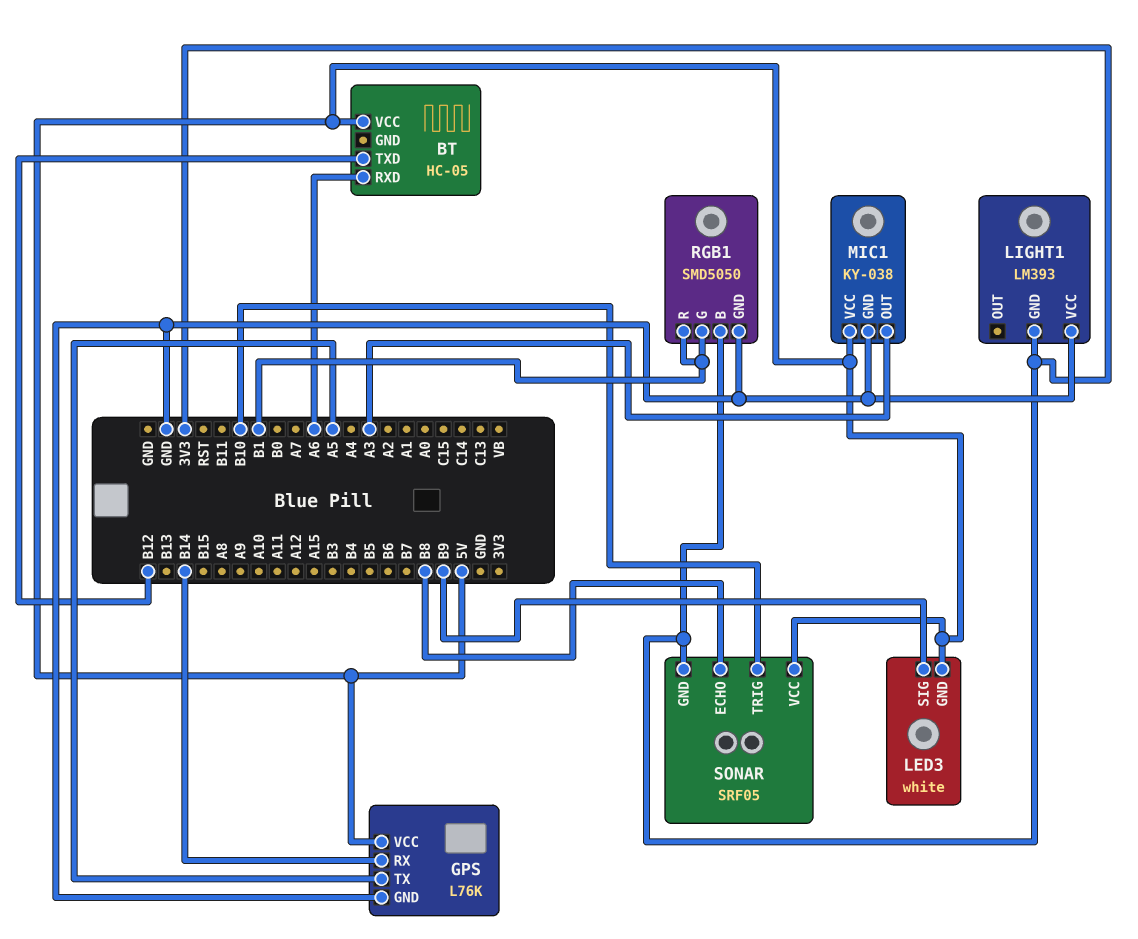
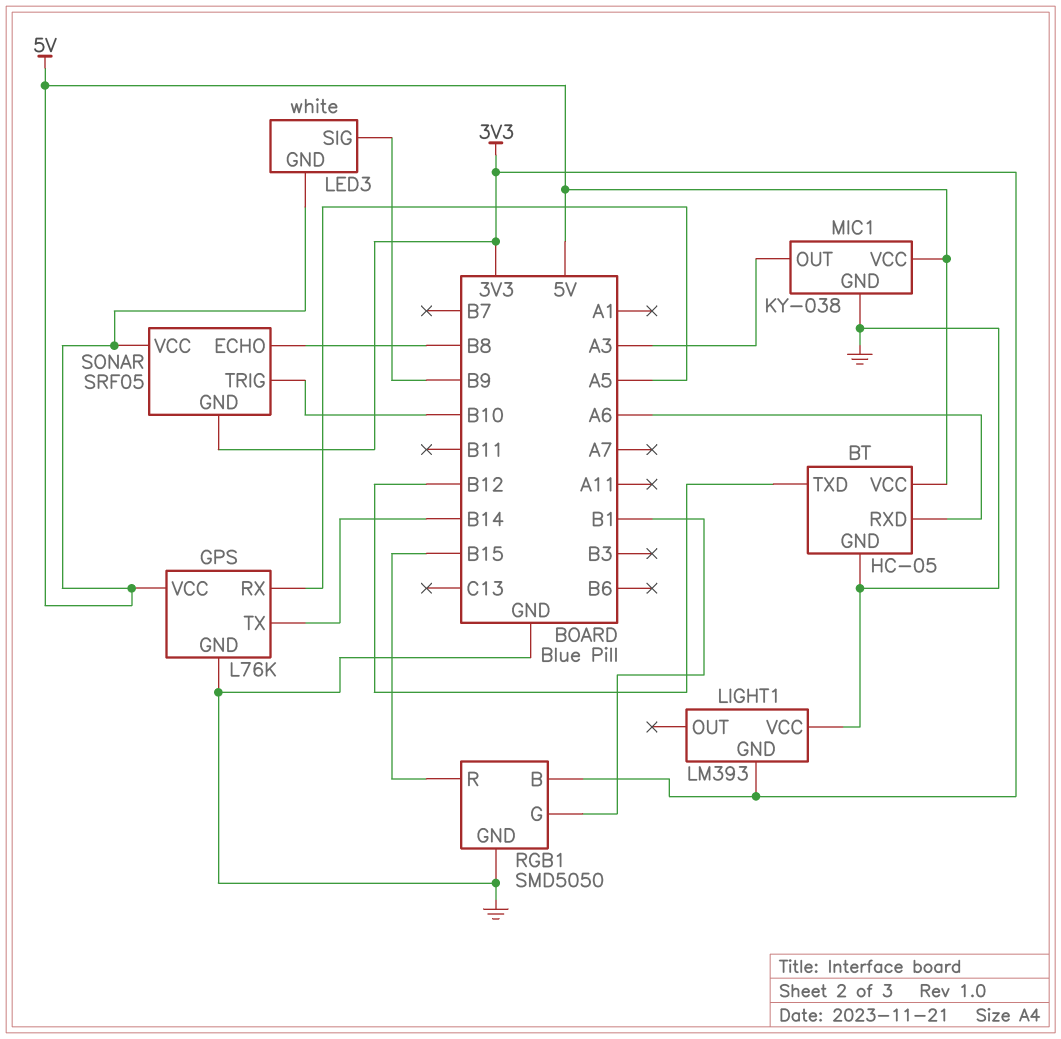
BT pin GND: none -> GND
GPS pin RX: B14 -> A5
GPS pin TX: A5 -> B14
RGB1 pin R: B1 -> B15

